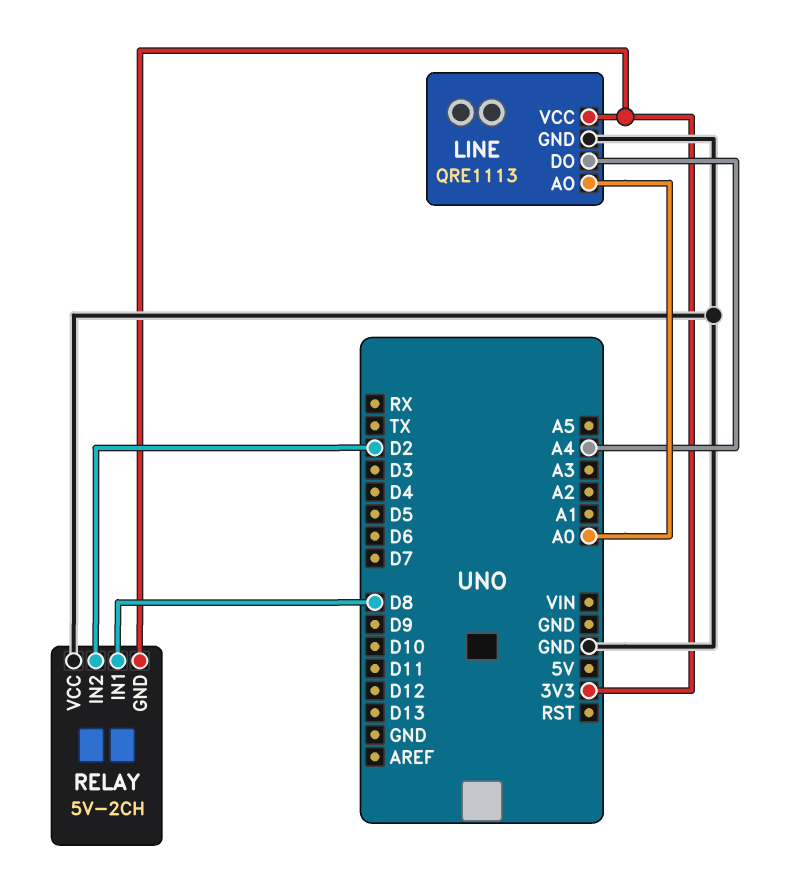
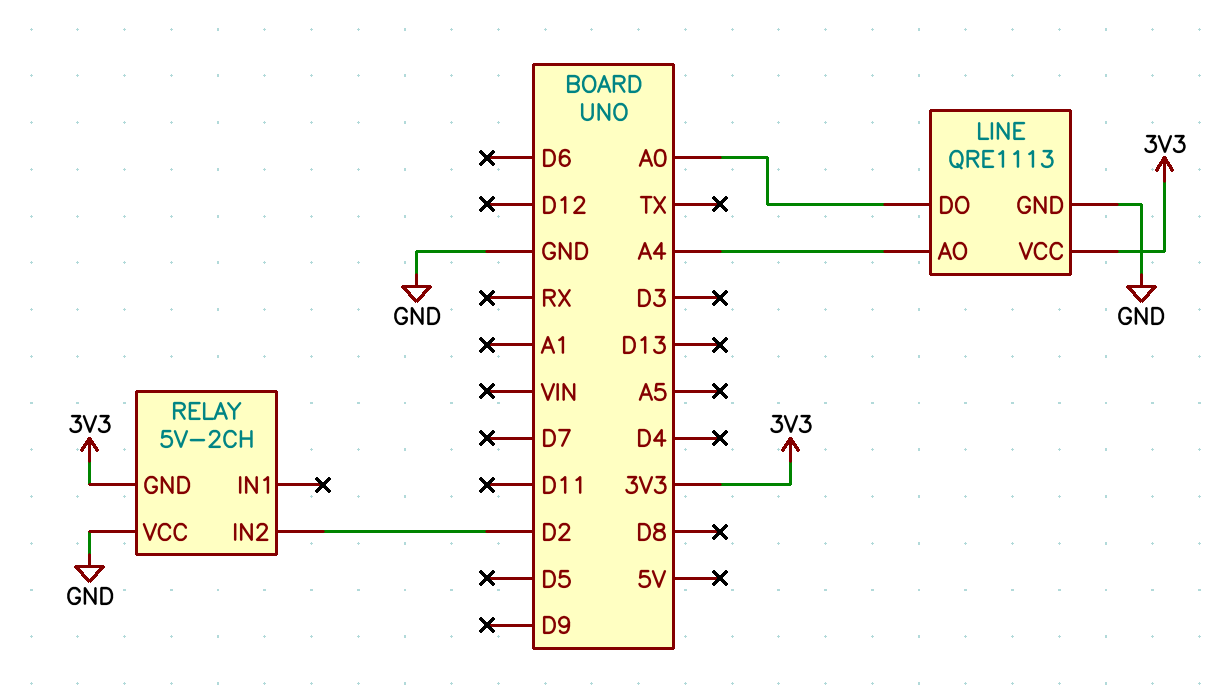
LINE pin AO: A0 -> A4
LINE pin DO: A4 -> A0
RELAY pin IN1: D8 -> none

